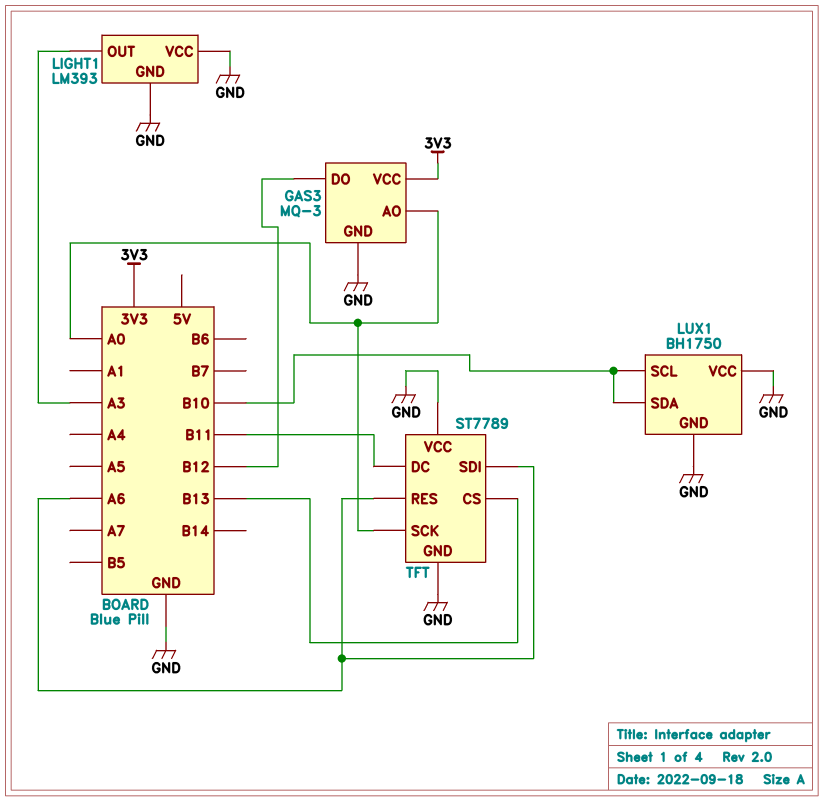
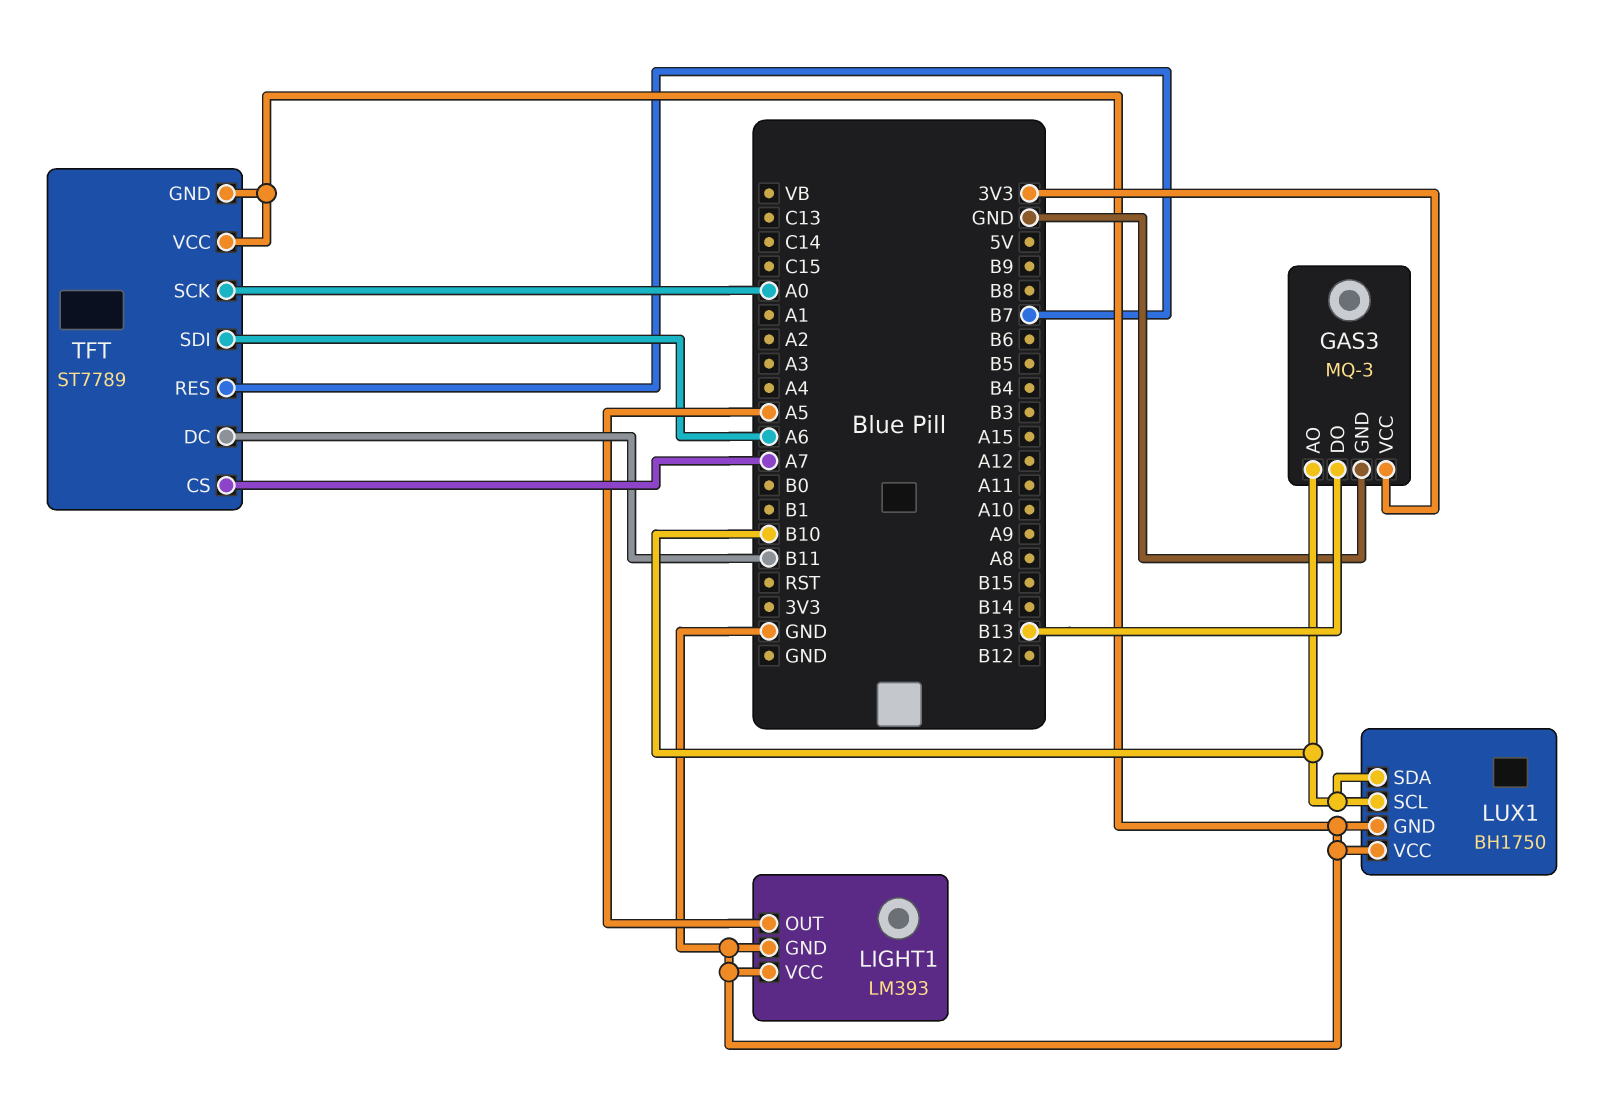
GAS3 pin AO: A0 -> B10
GAS3 pin DO: B12 -> B13
LIGHT1 pin OUT: A3 -> A5
TFT pin CS: B13 -> A7
TFT pin RES: A6 -> B7

